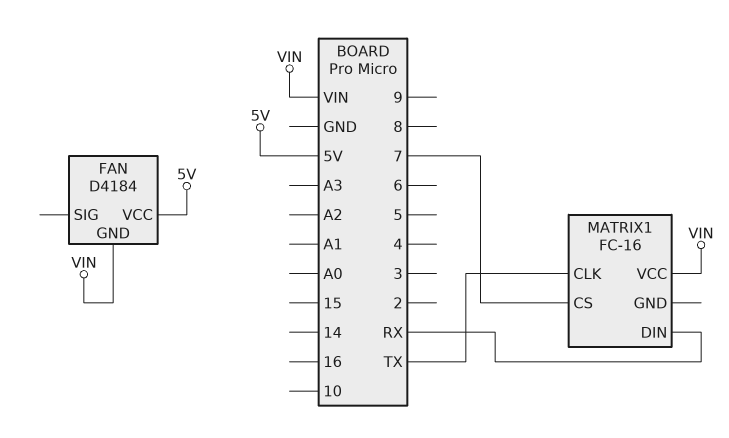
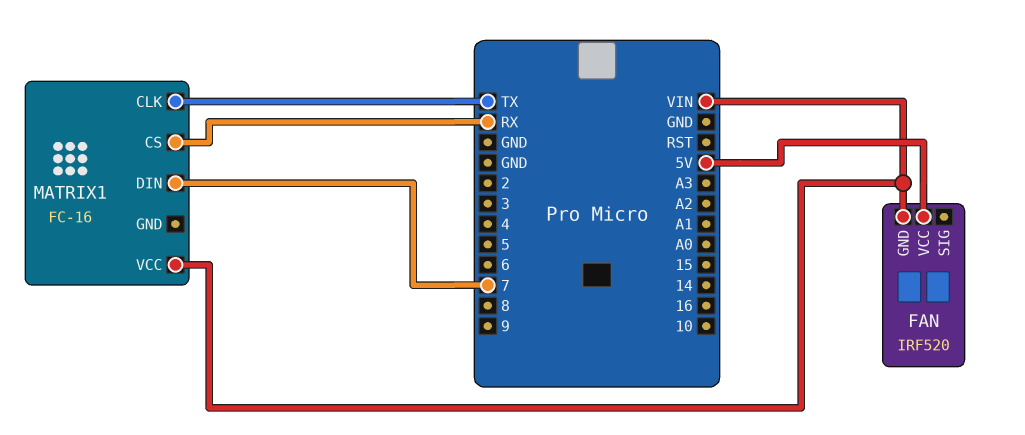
FAN: D4184 -> IRF520
MATRIX1 pin CS: 7 -> RX
MATRIX1 pin DIN: RX -> 7

